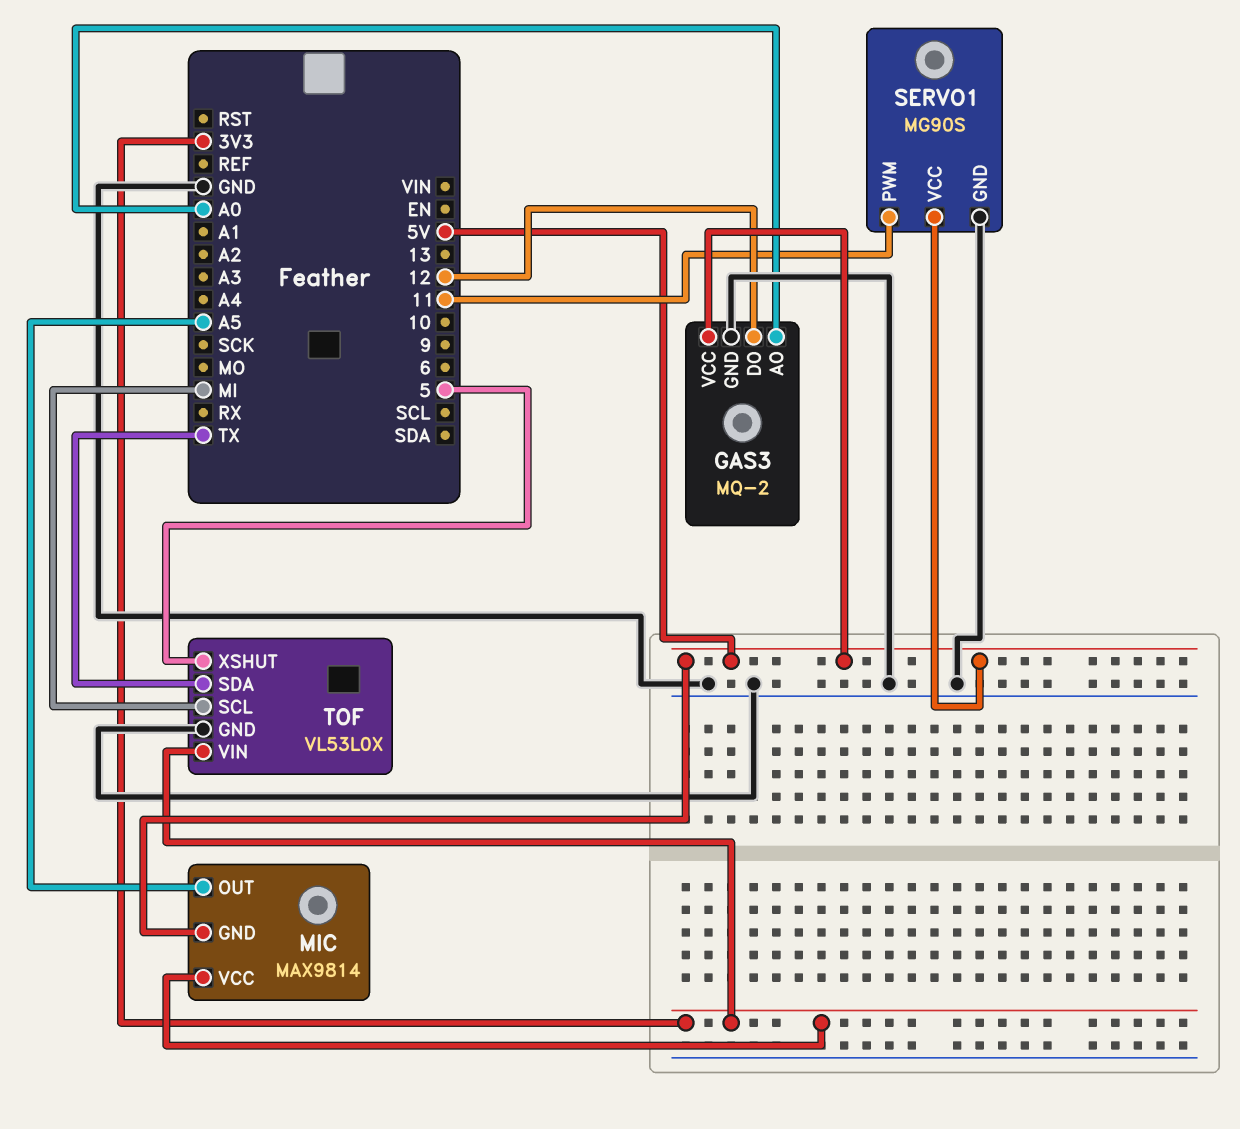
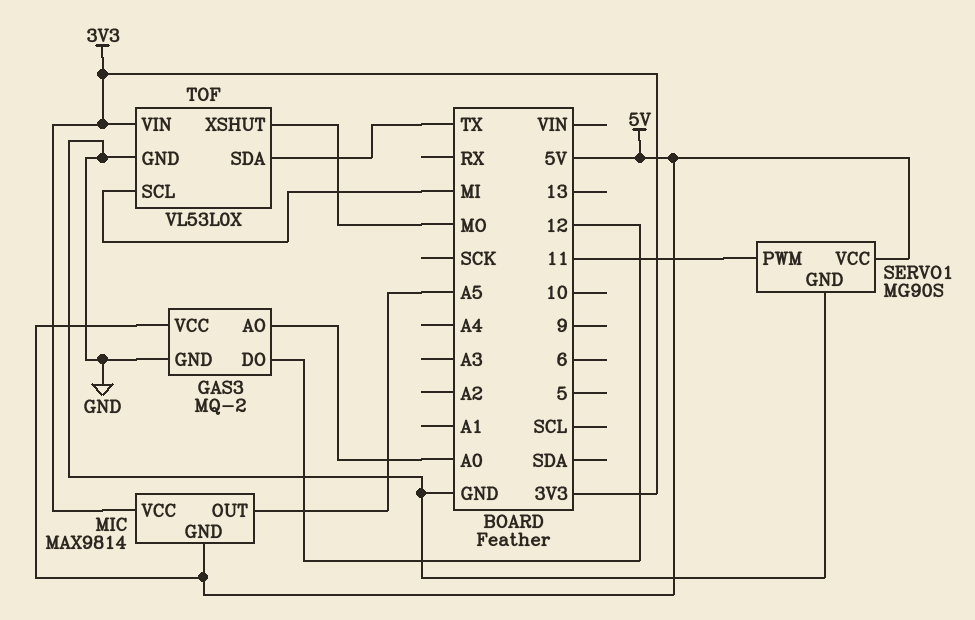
TOF pin XSHUT: 5 -> MO

